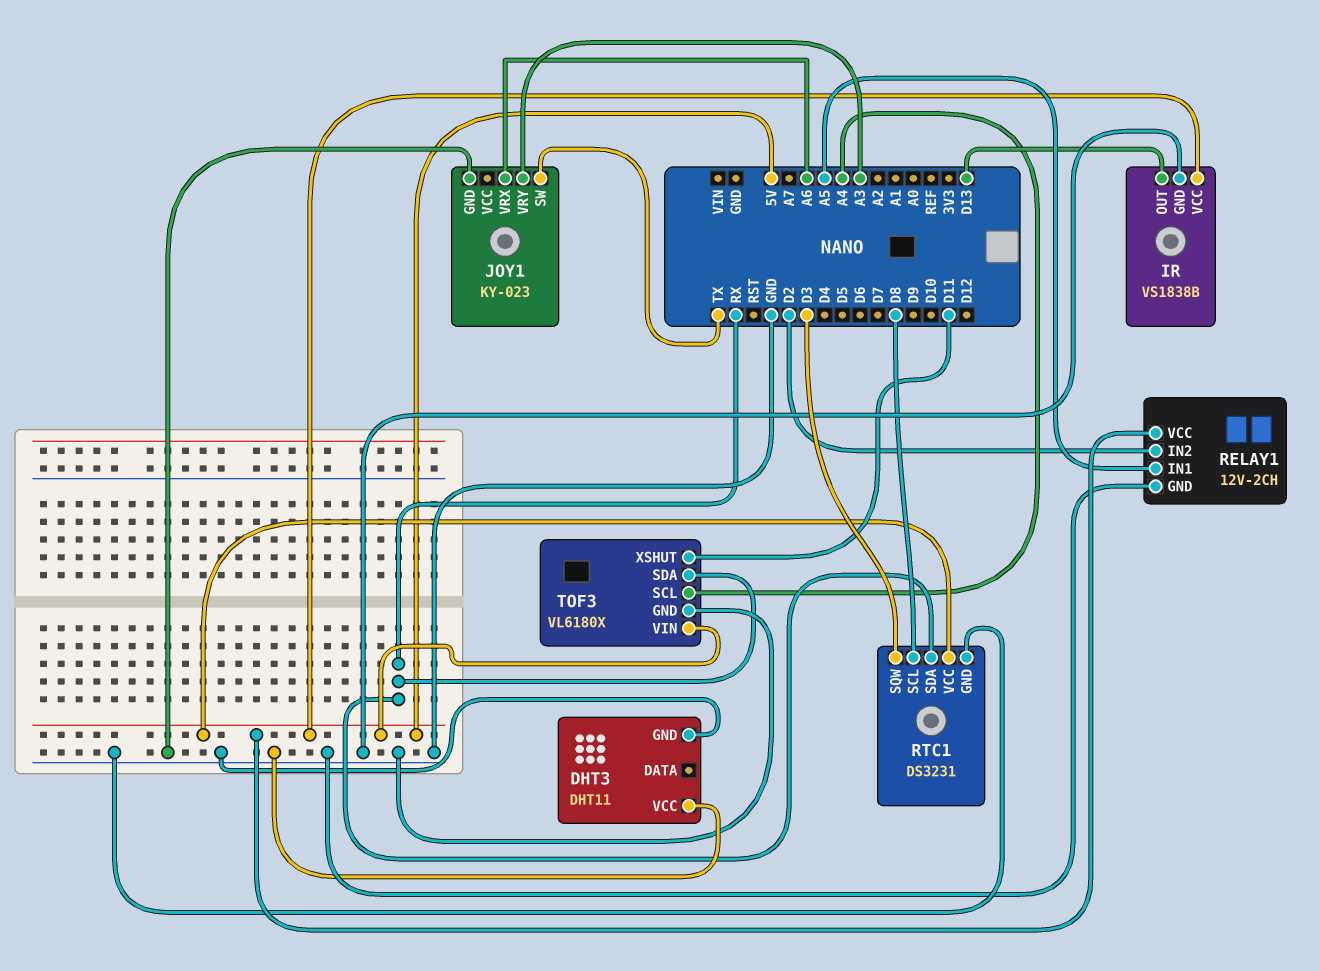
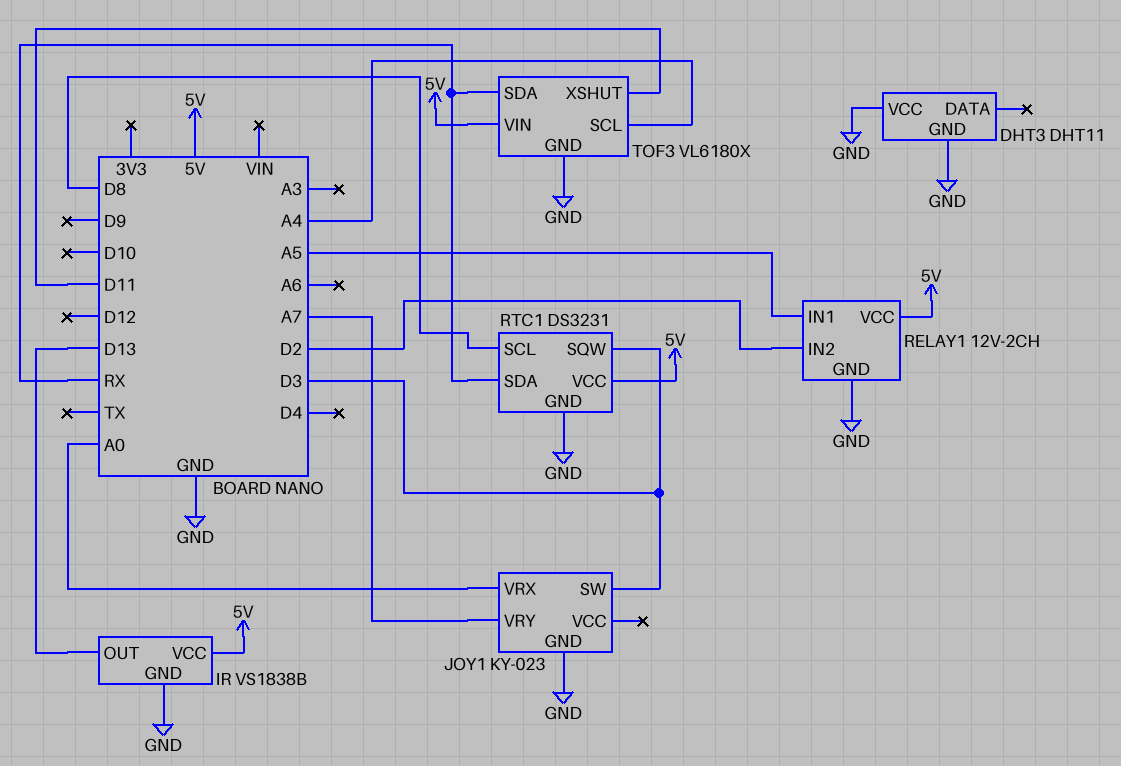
JOY1 pin SW: TX -> D3
JOY1 pin VRX: A6 -> A0
JOY1 pin VRY: A3 -> A7

